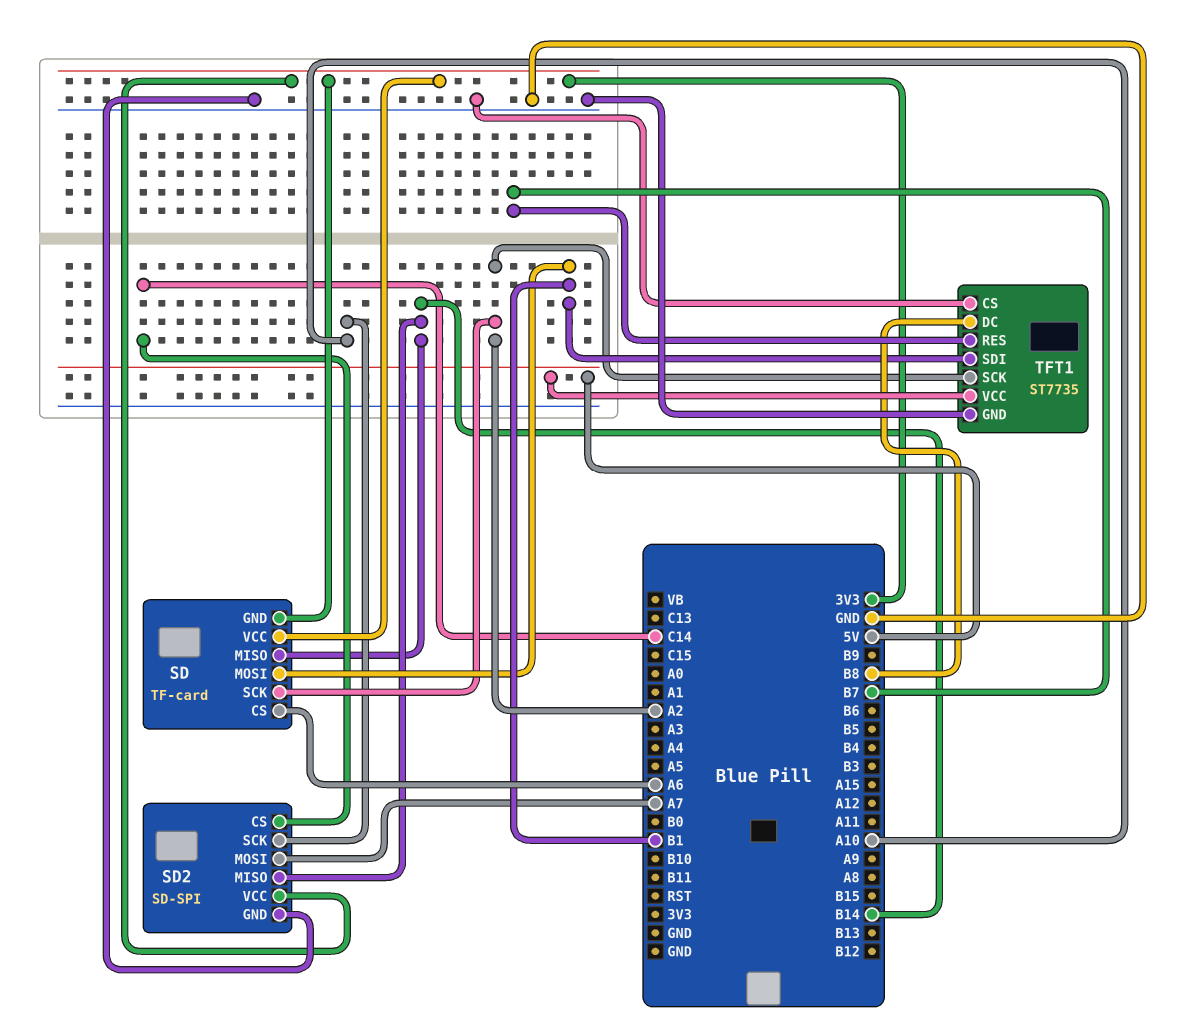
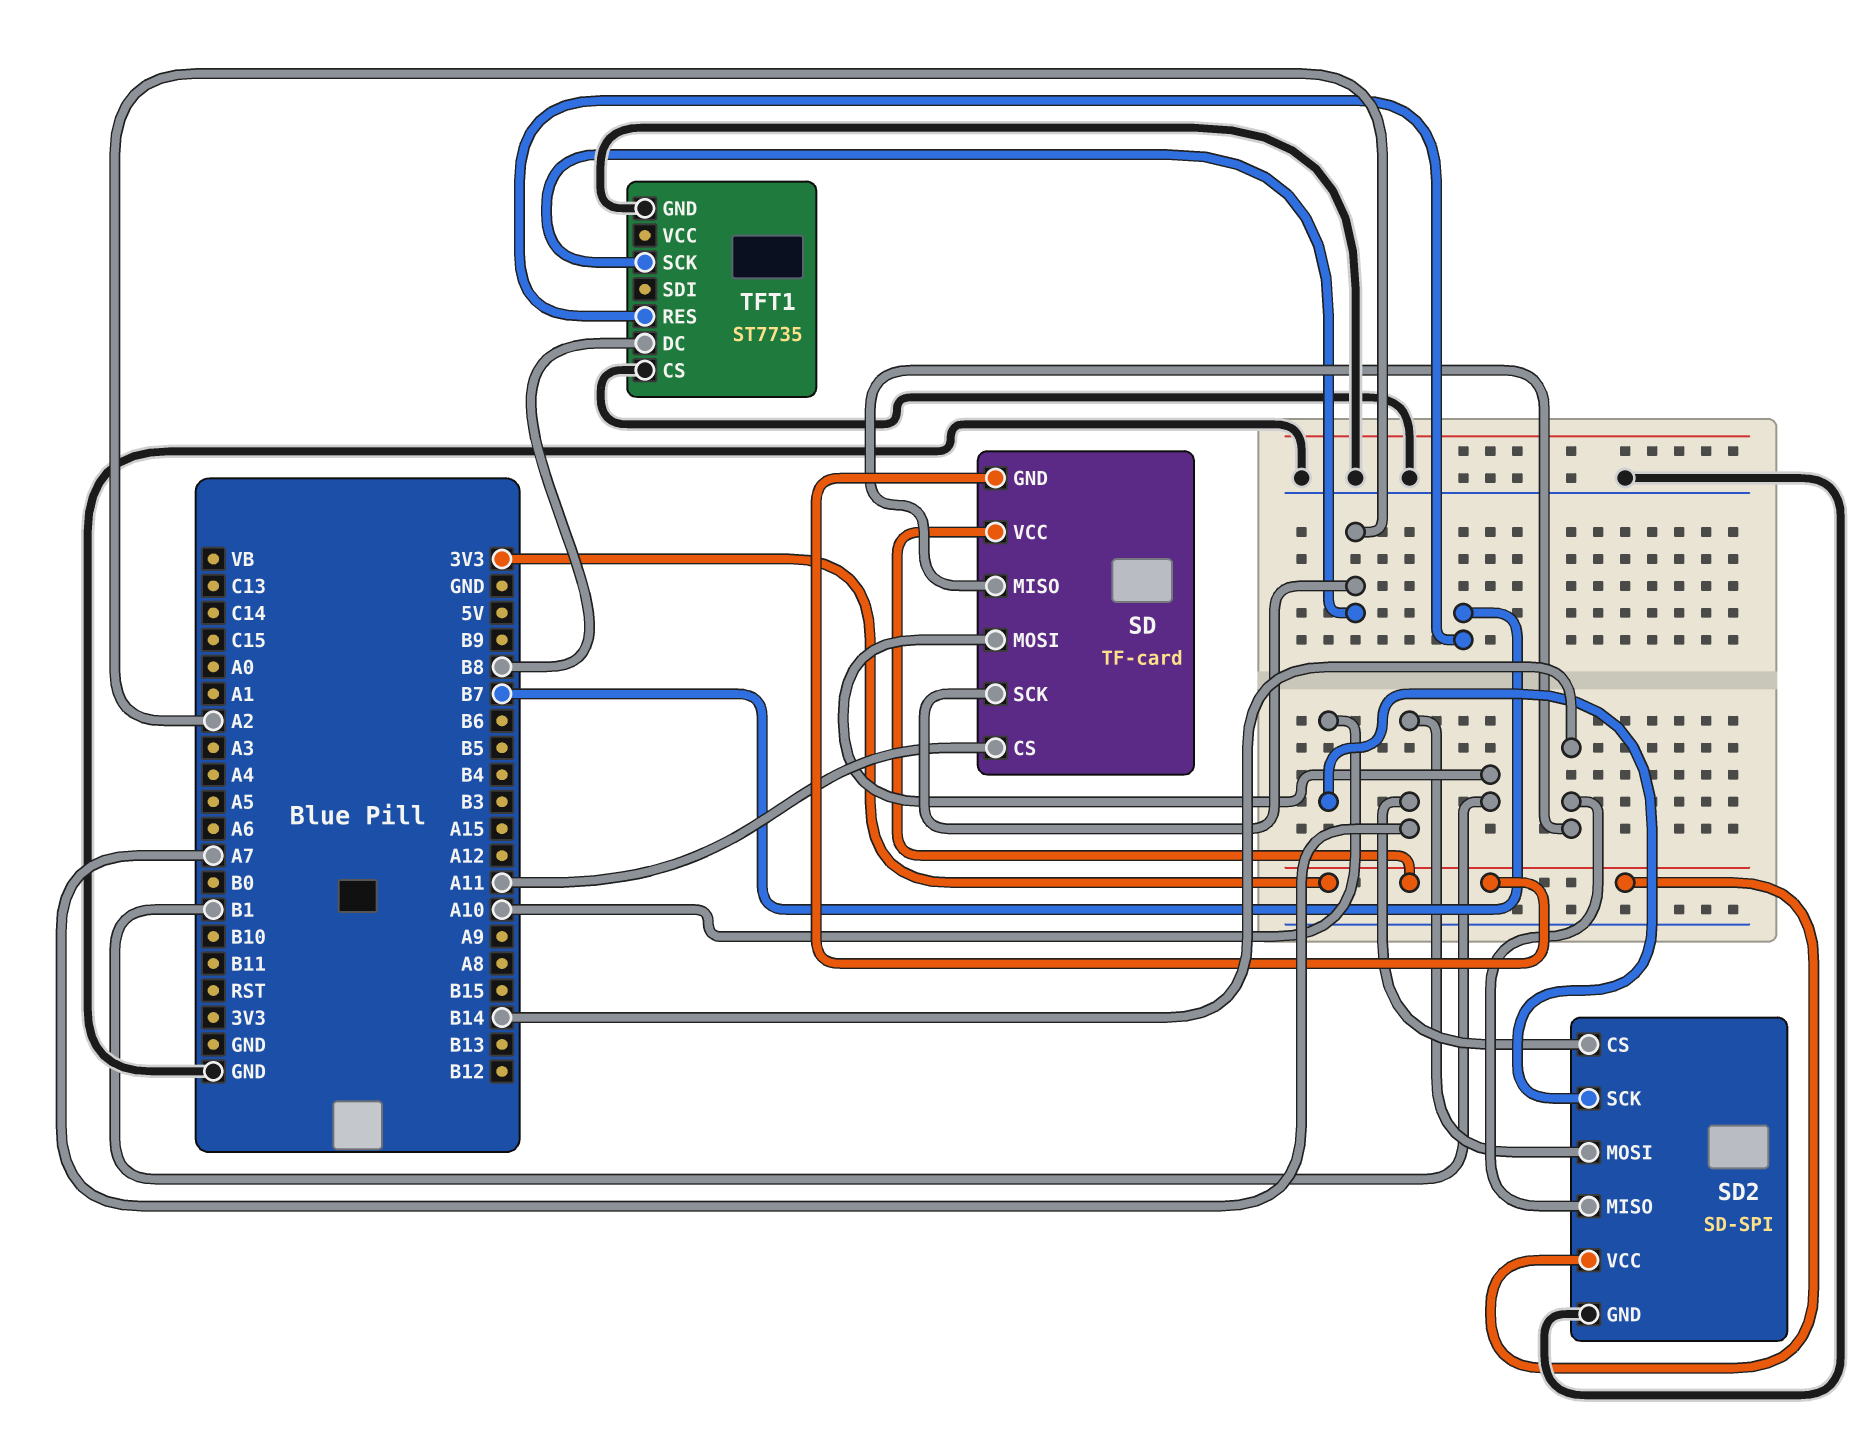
SD pin CS: A6 -> A11
SD2 pin CS: C14 -> A7
TFT1 pin SDI: B1 -> none
TFT1 pin VCC: 5V -> none

